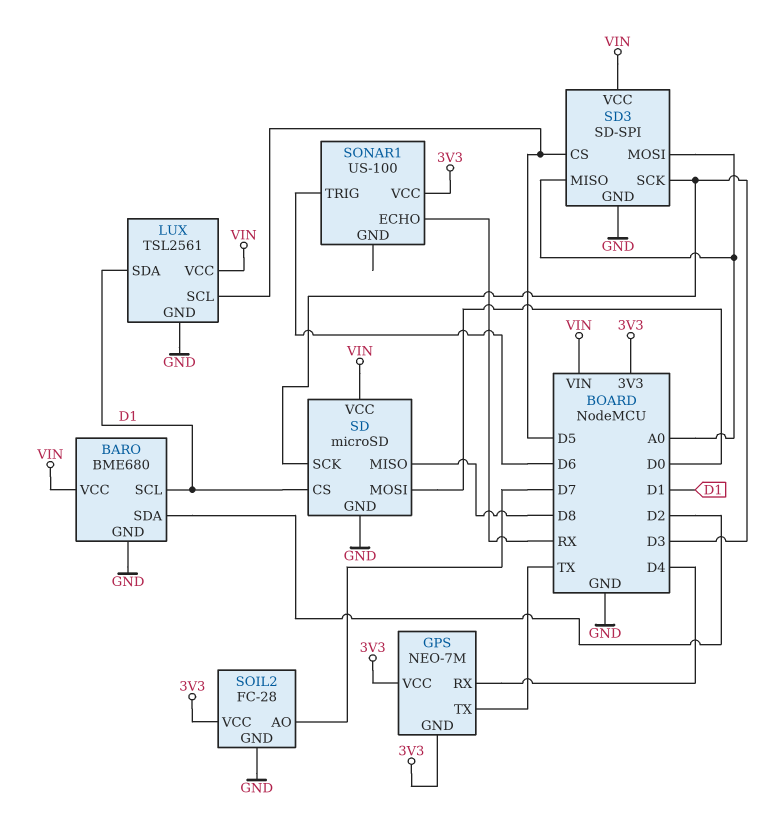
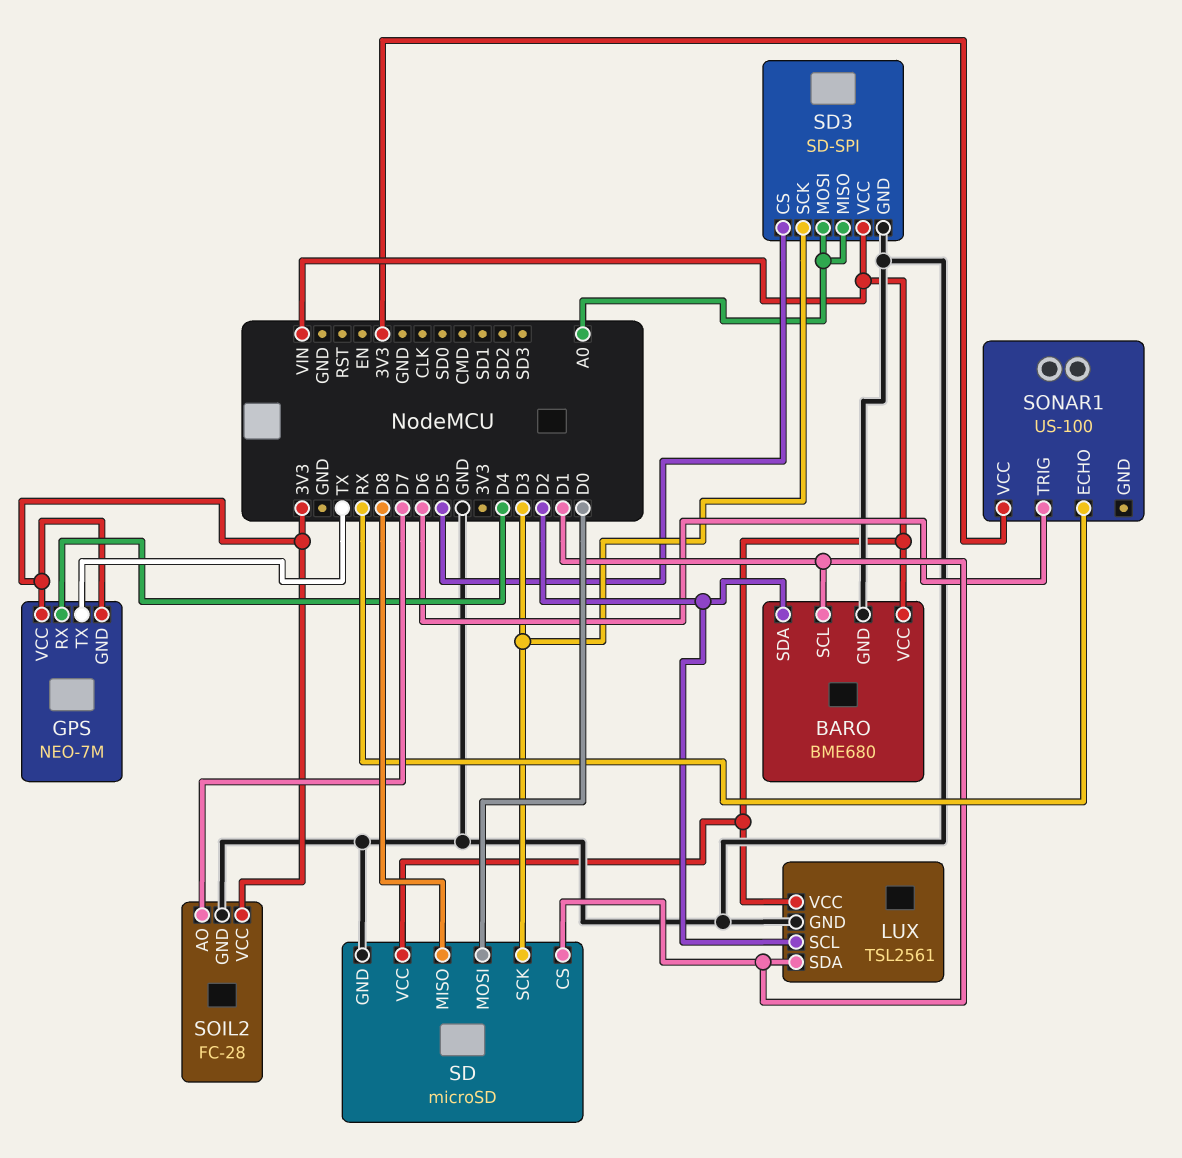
LUX pin SCL: D5 -> D2

